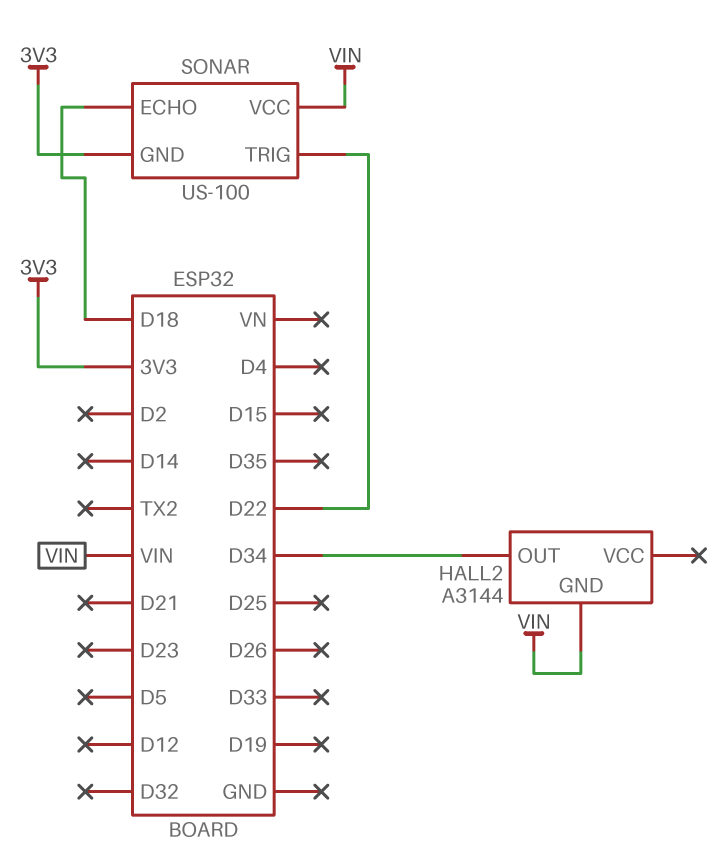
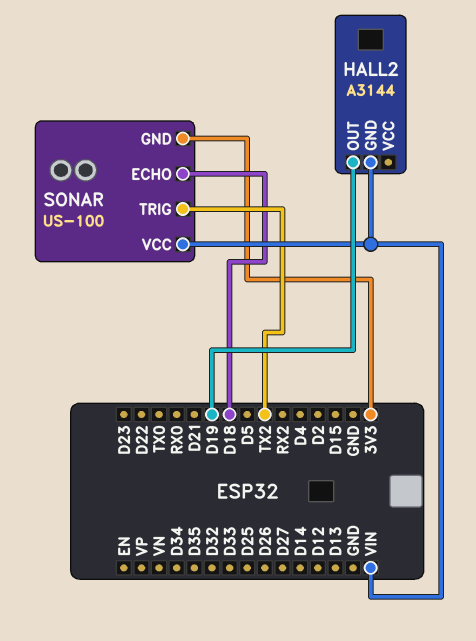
HALL2 pin OUT: D34 -> D19
SONAR pin TRIG: D22 -> TX2

